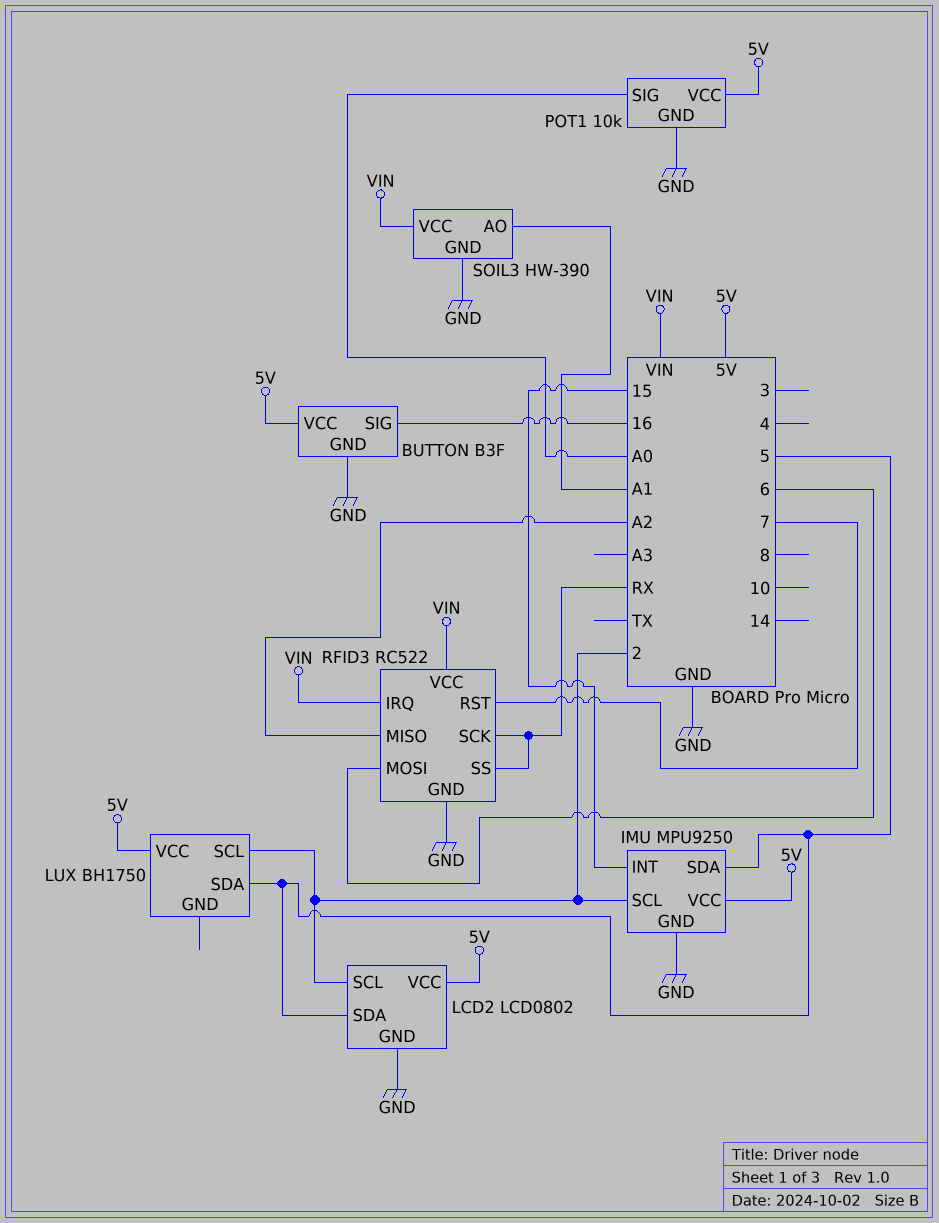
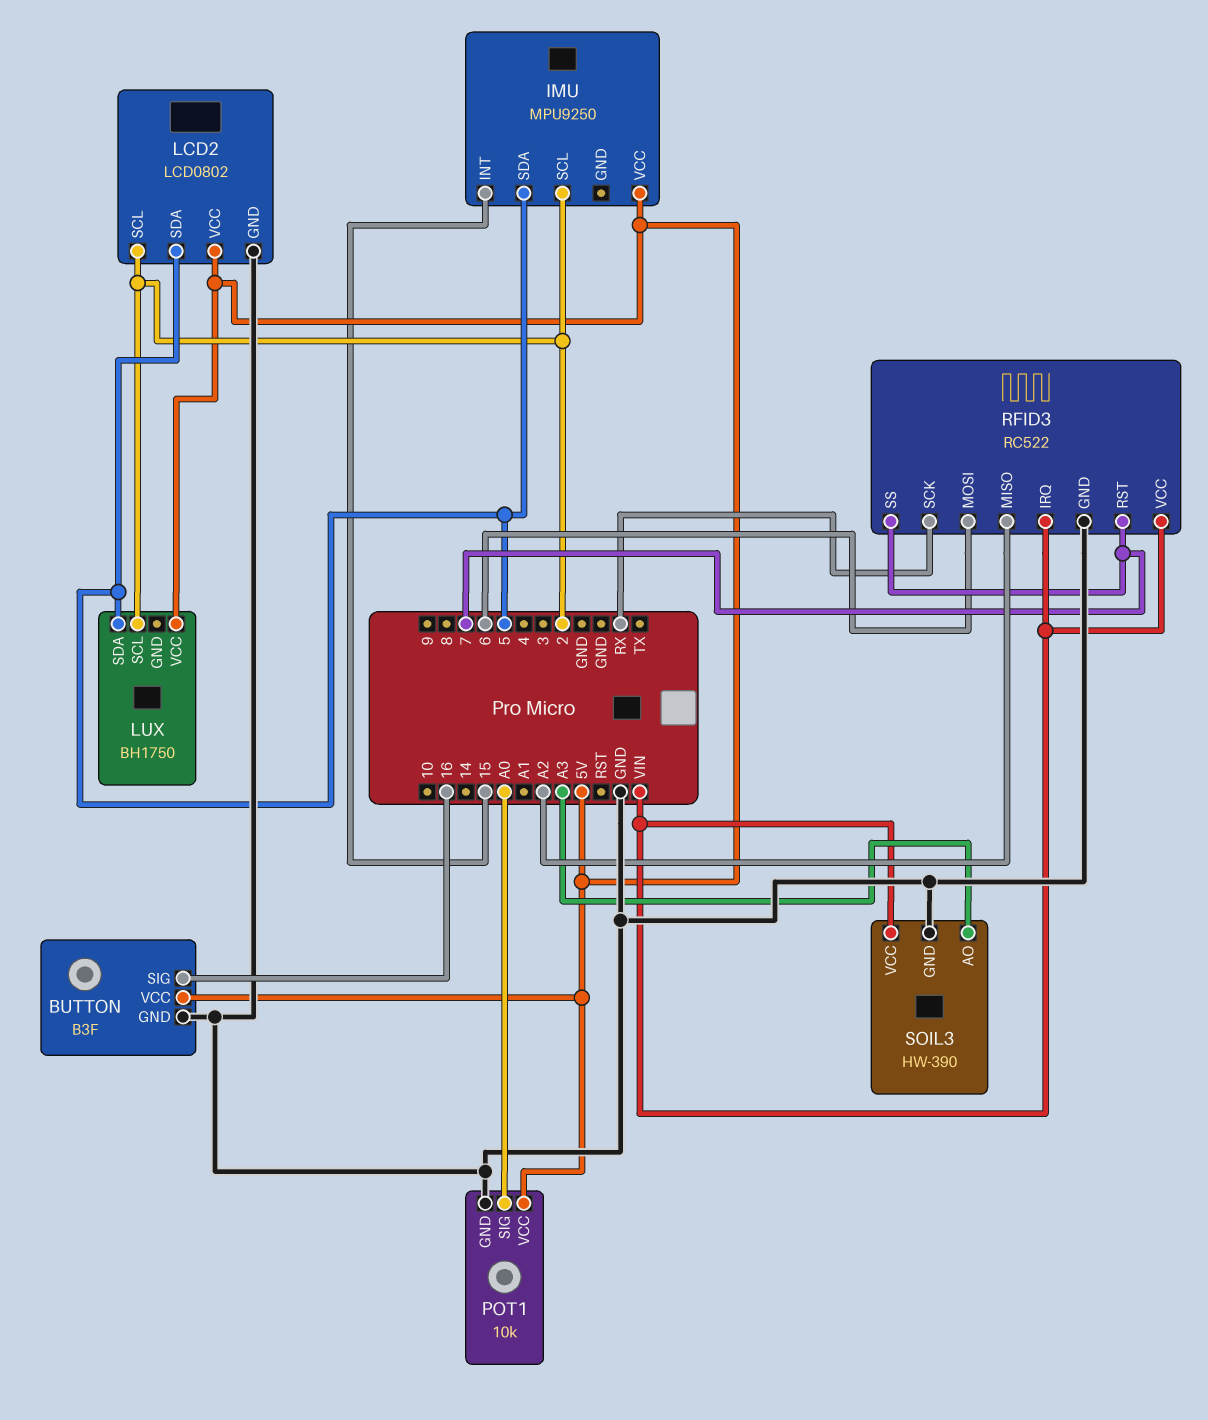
IMU pin GND: GND -> none
RFID3 pin SS: RX -> 7
SOIL3 pin AO: A1 -> A3

